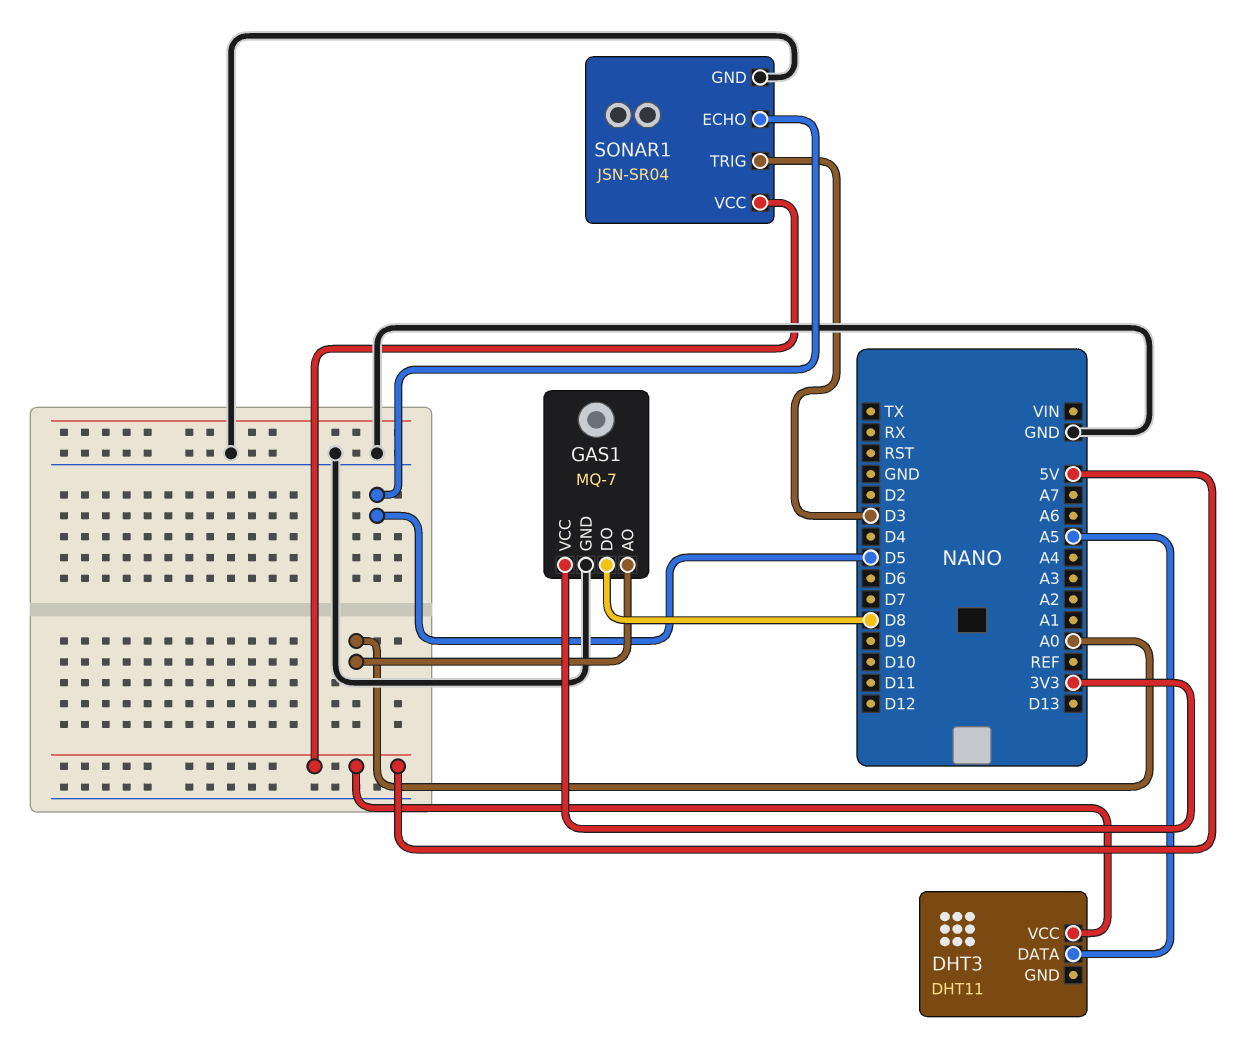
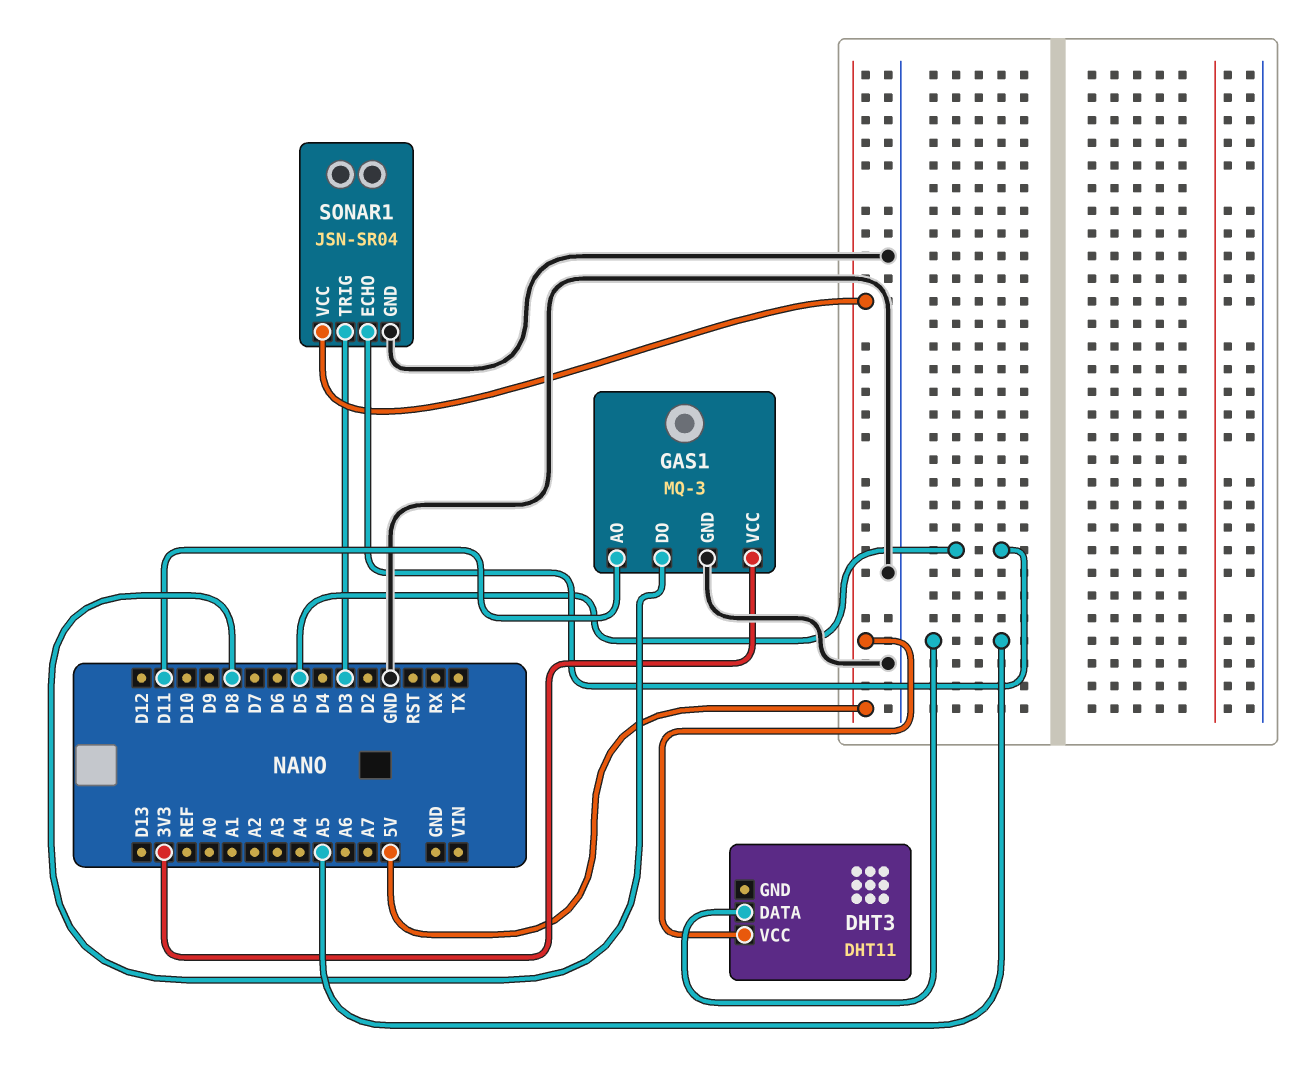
GAS1: MQ-7 -> MQ-3
GAS1 pin AO: A0 -> D11

